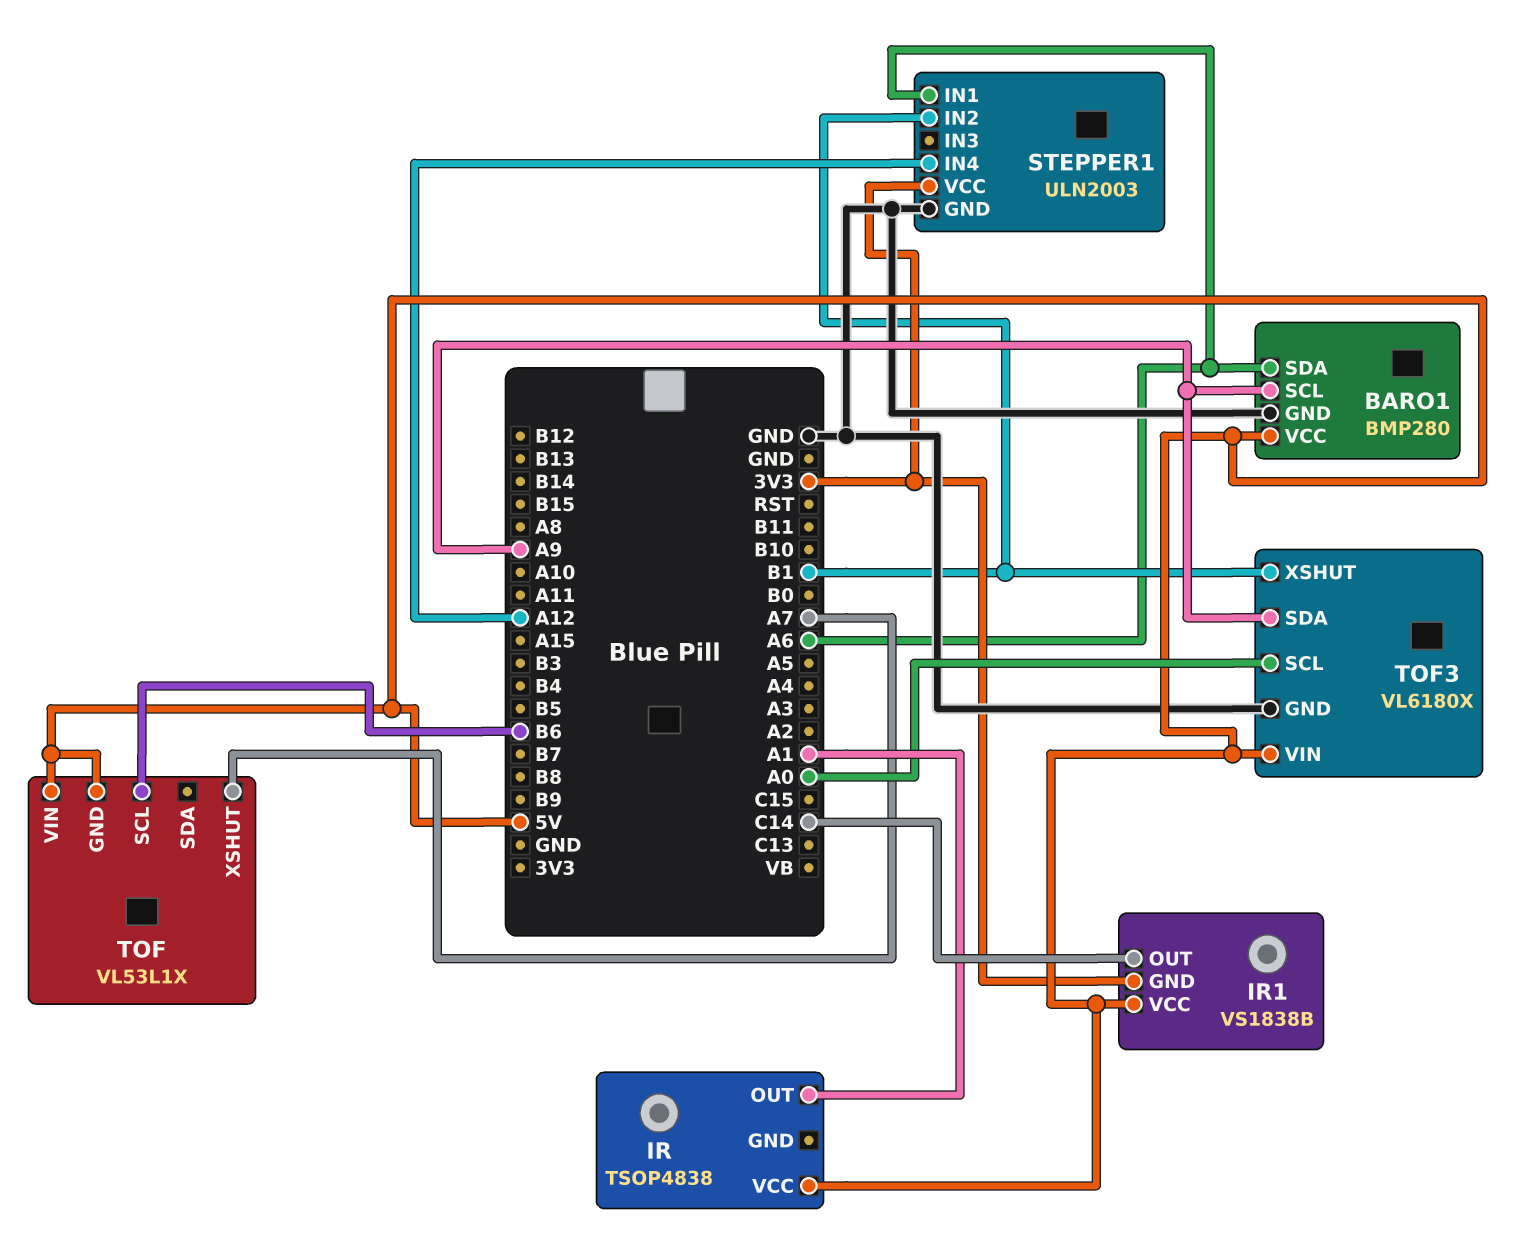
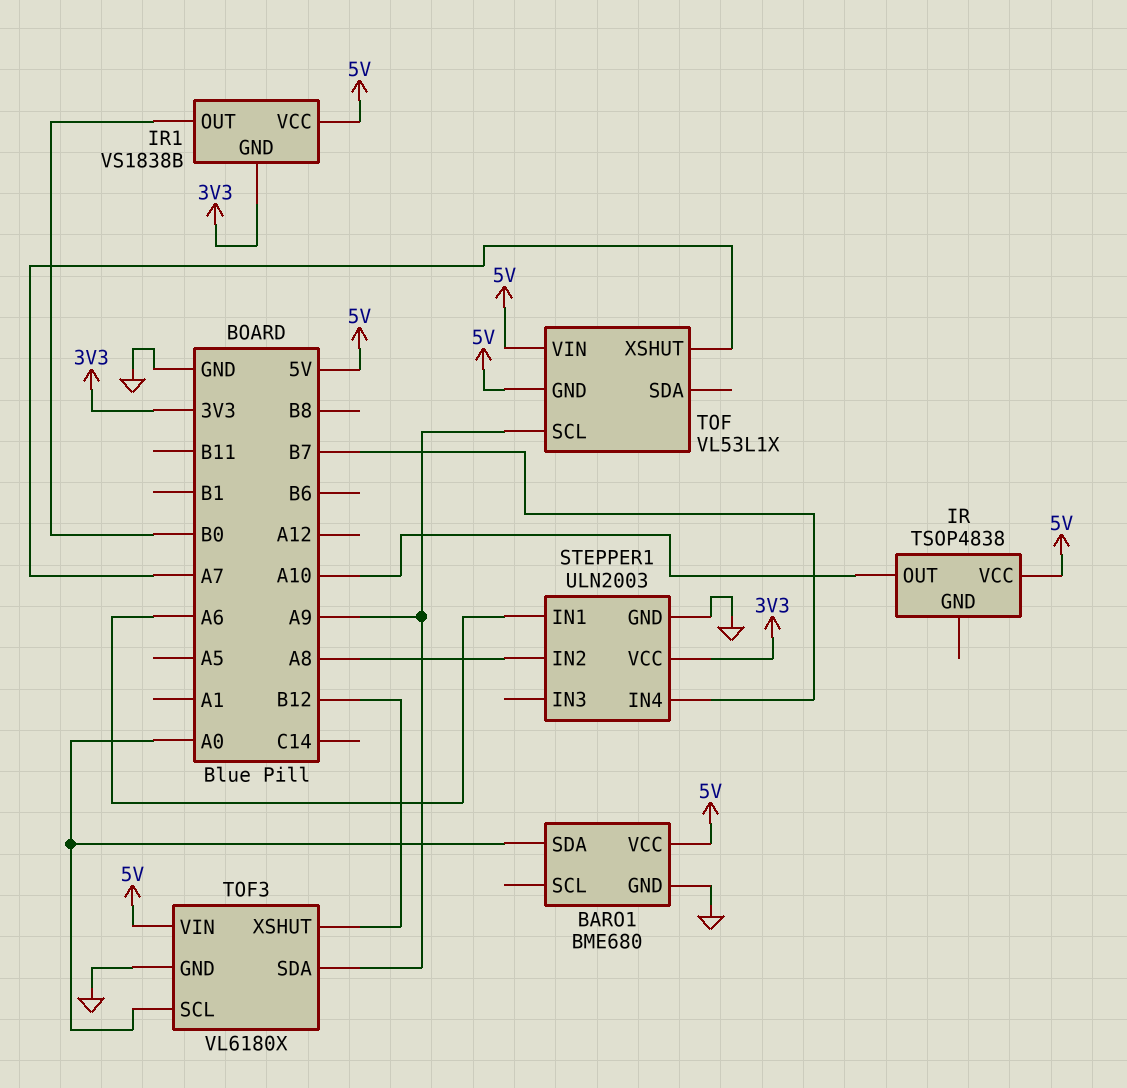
BARO1: BMP280 -> BME680
BARO1 pin SCL: A9 -> none
BARO1 pin SDA: A6 -> A0
IR pin OUT: A1 -> A10
IR1 pin OUT: C14 -> B0
STEPPER1 pin IN2: B1 -> A8
STEPPER1 pin IN4: A12 -> B7
TOF pin SCL: B6 -> A9
TOF3 pin XSHUT: B1 -> B12

